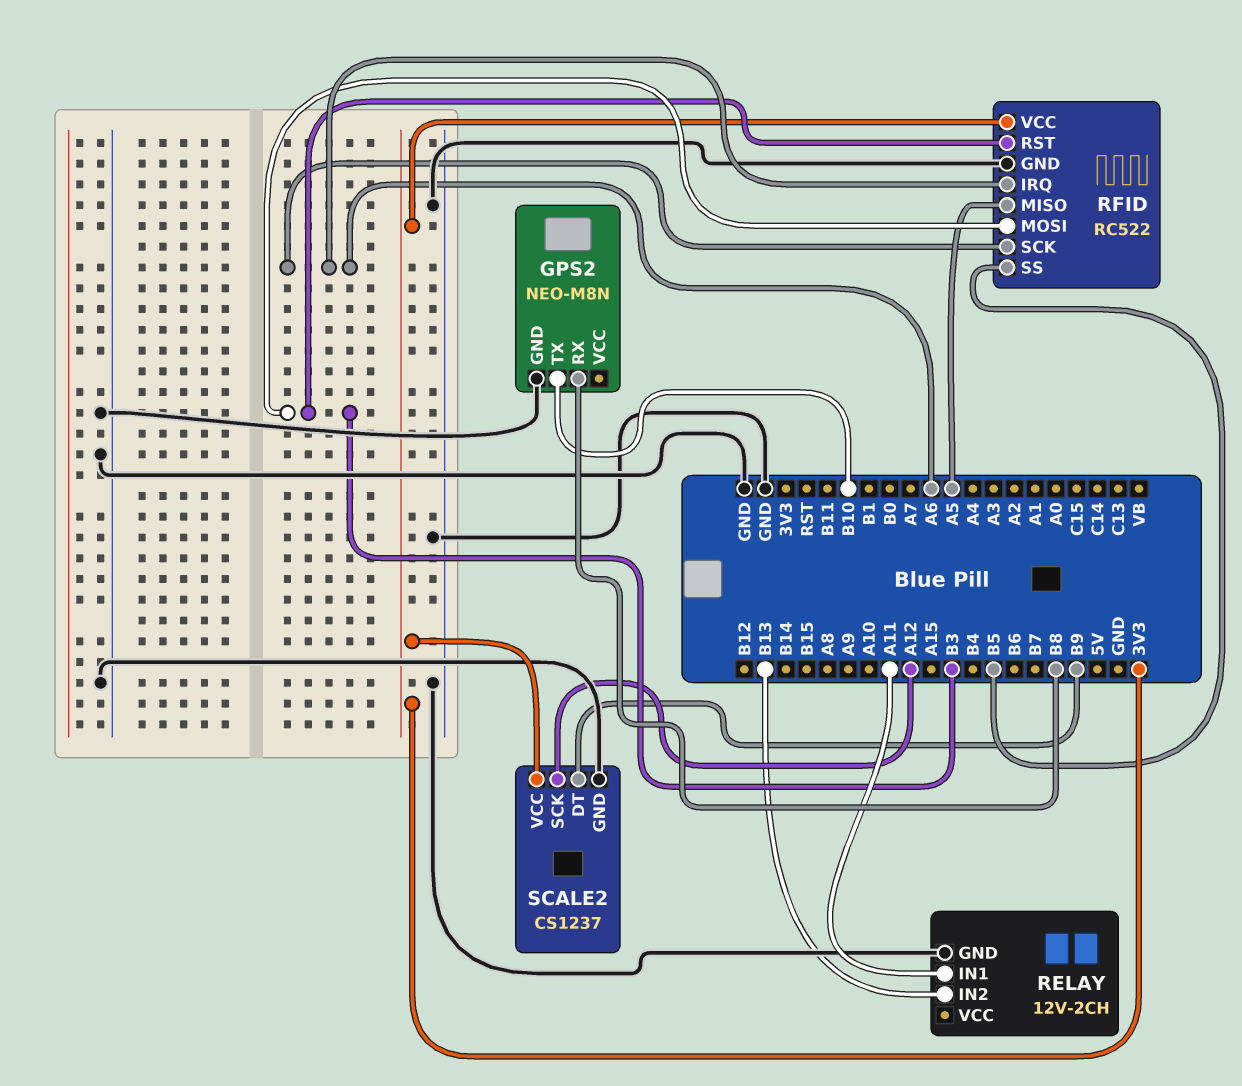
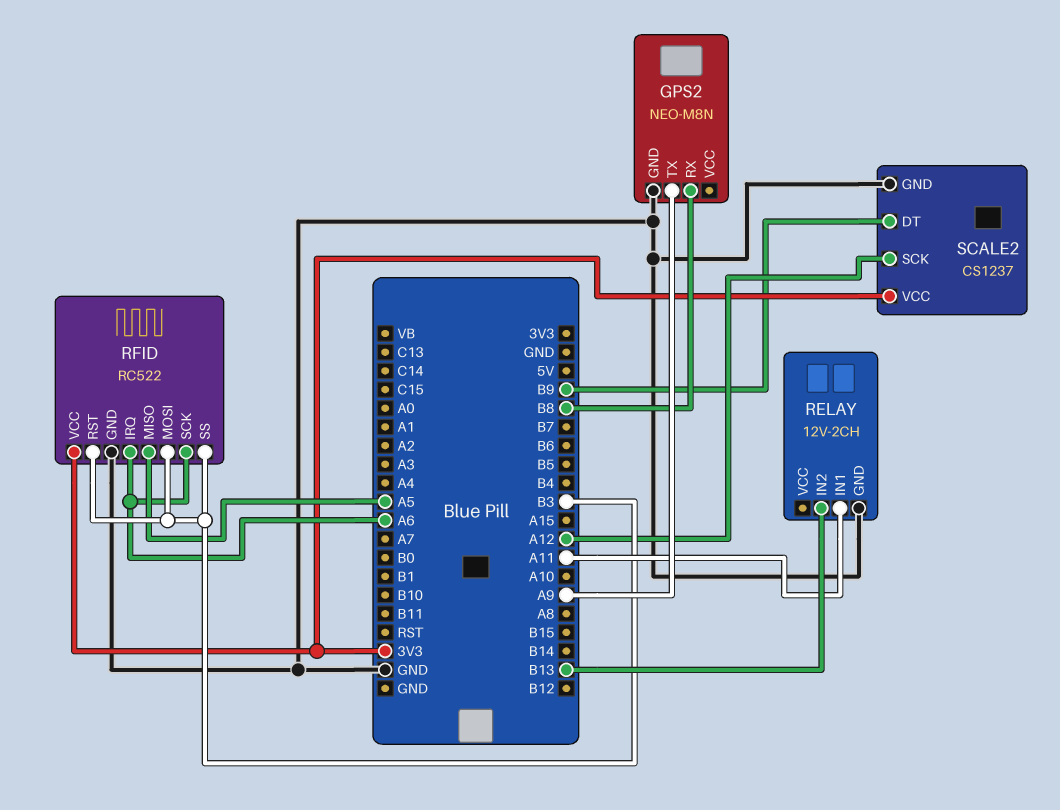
GPS2 pin TX: B10 -> A9
RFID pin SS: B5 -> B3

